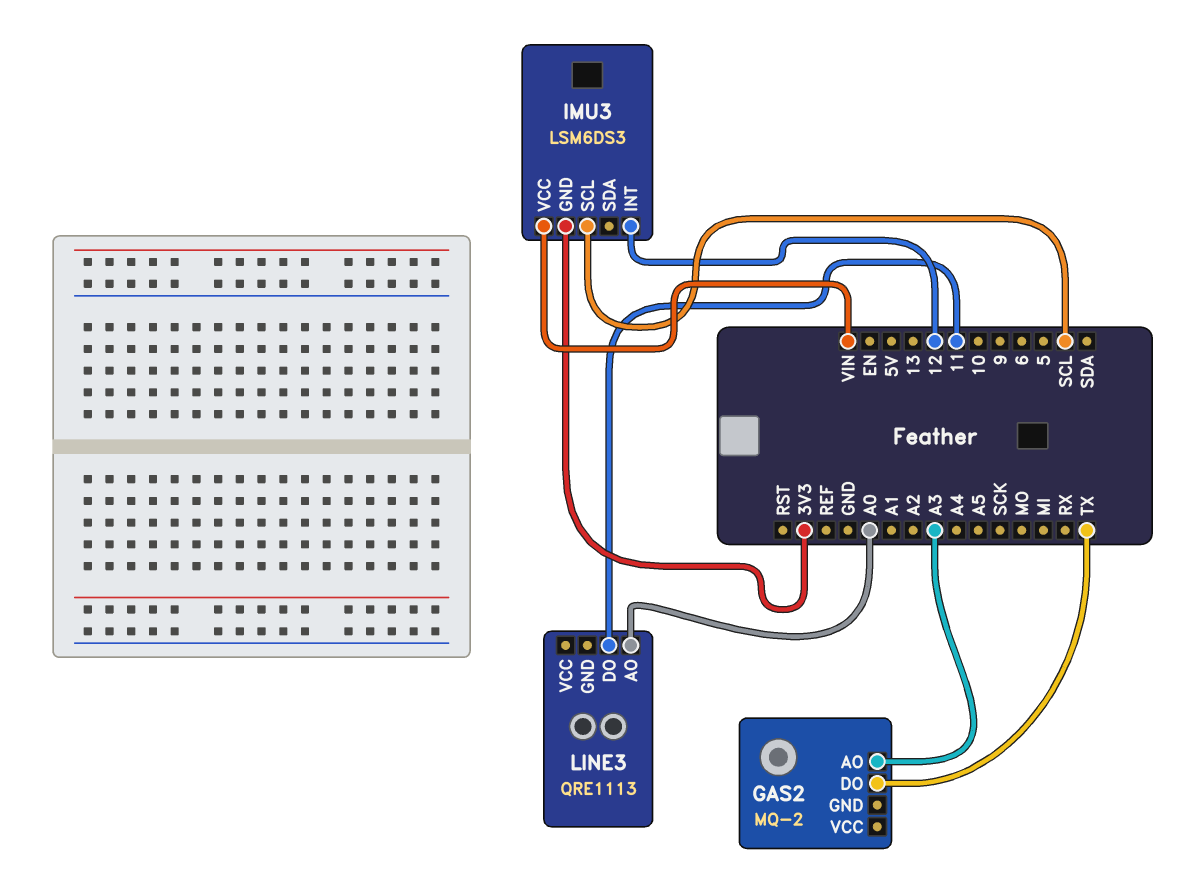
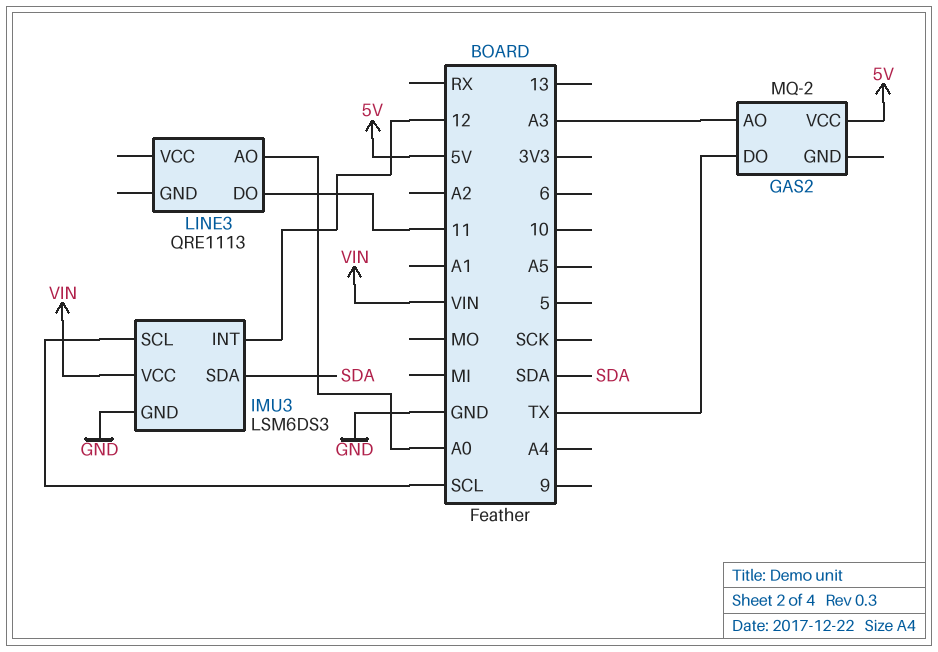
GAS2 pin VCC: none -> 5V
IMU3 pin GND: 3V3 -> GND
IMU3 pin SDA: none -> SDA

